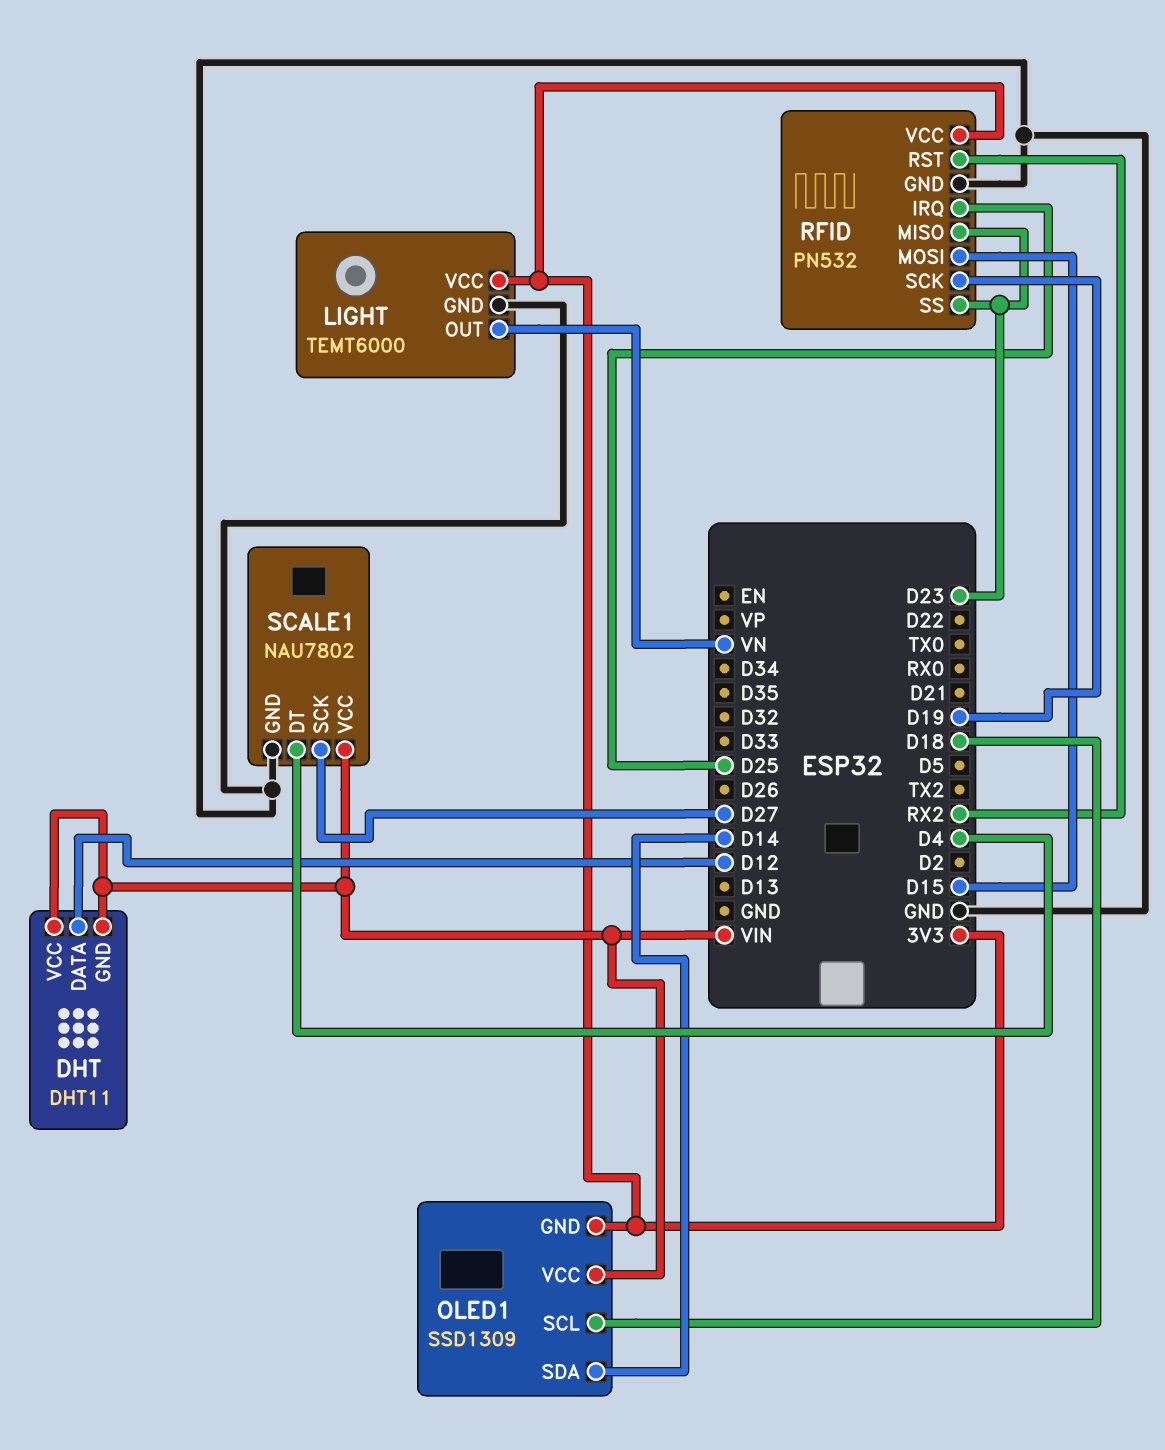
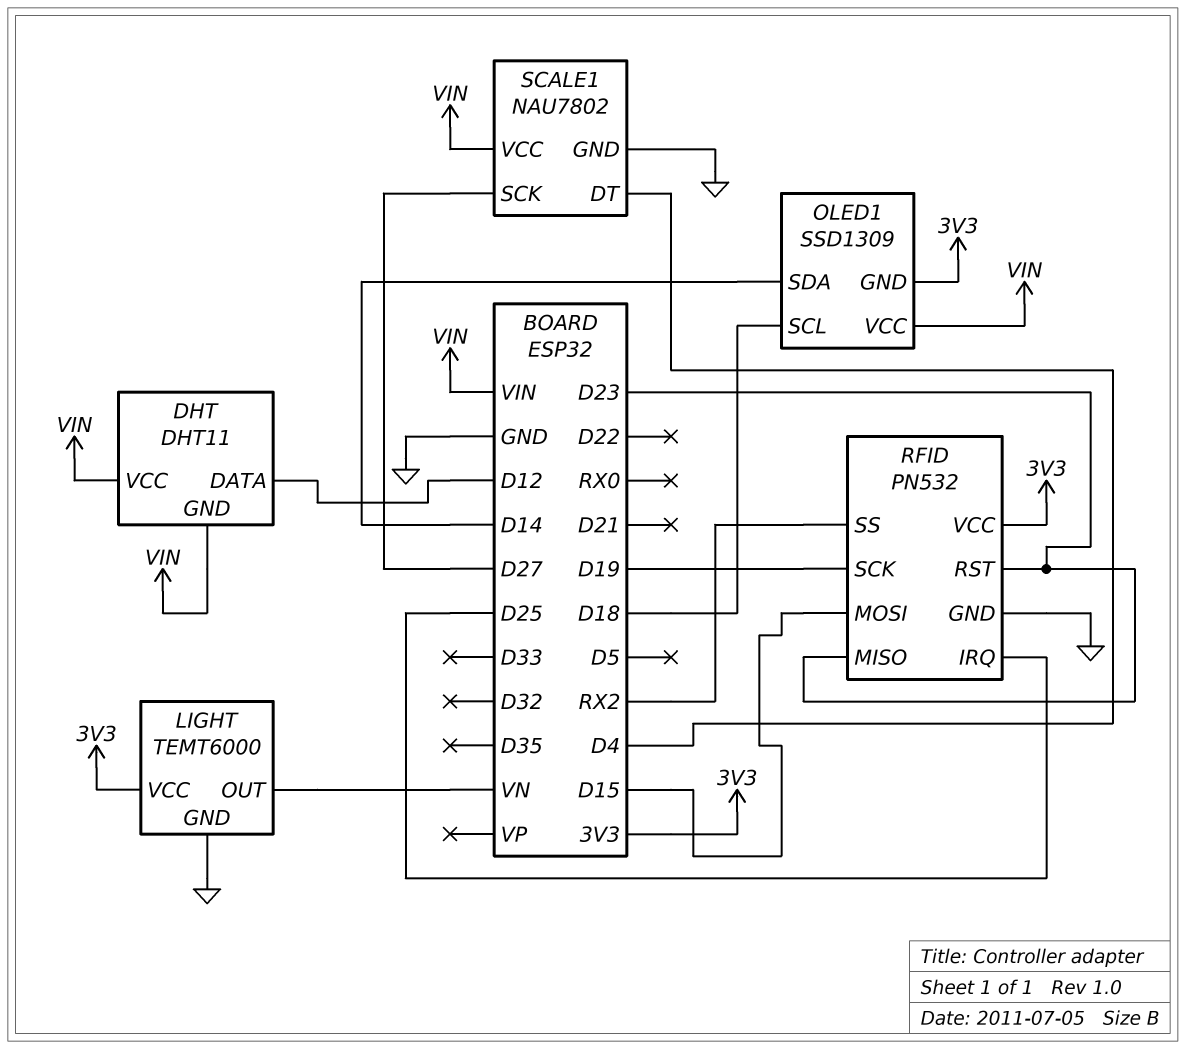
RFID pin RST: RX2 -> D23
RFID pin SS: D23 -> RX2

